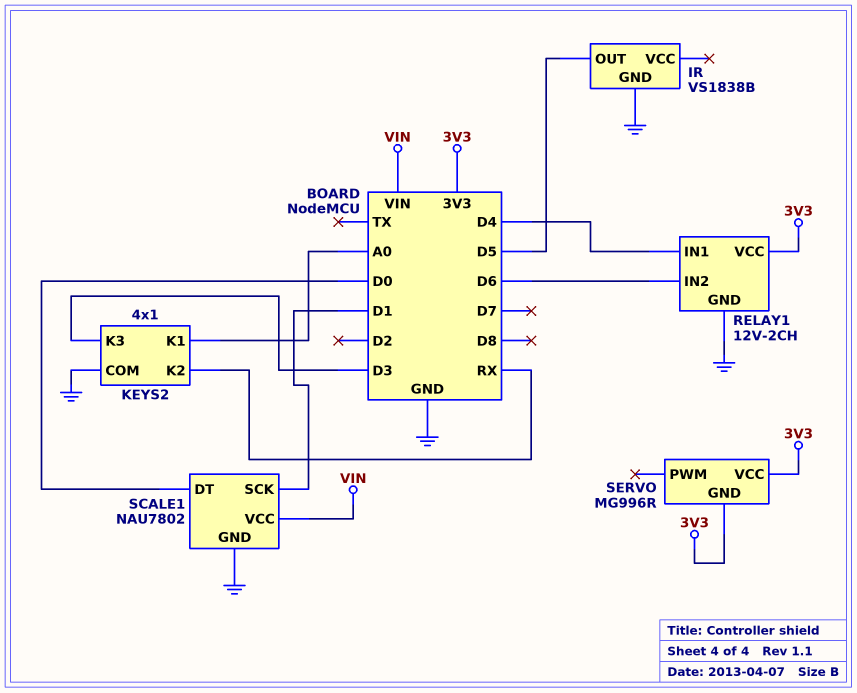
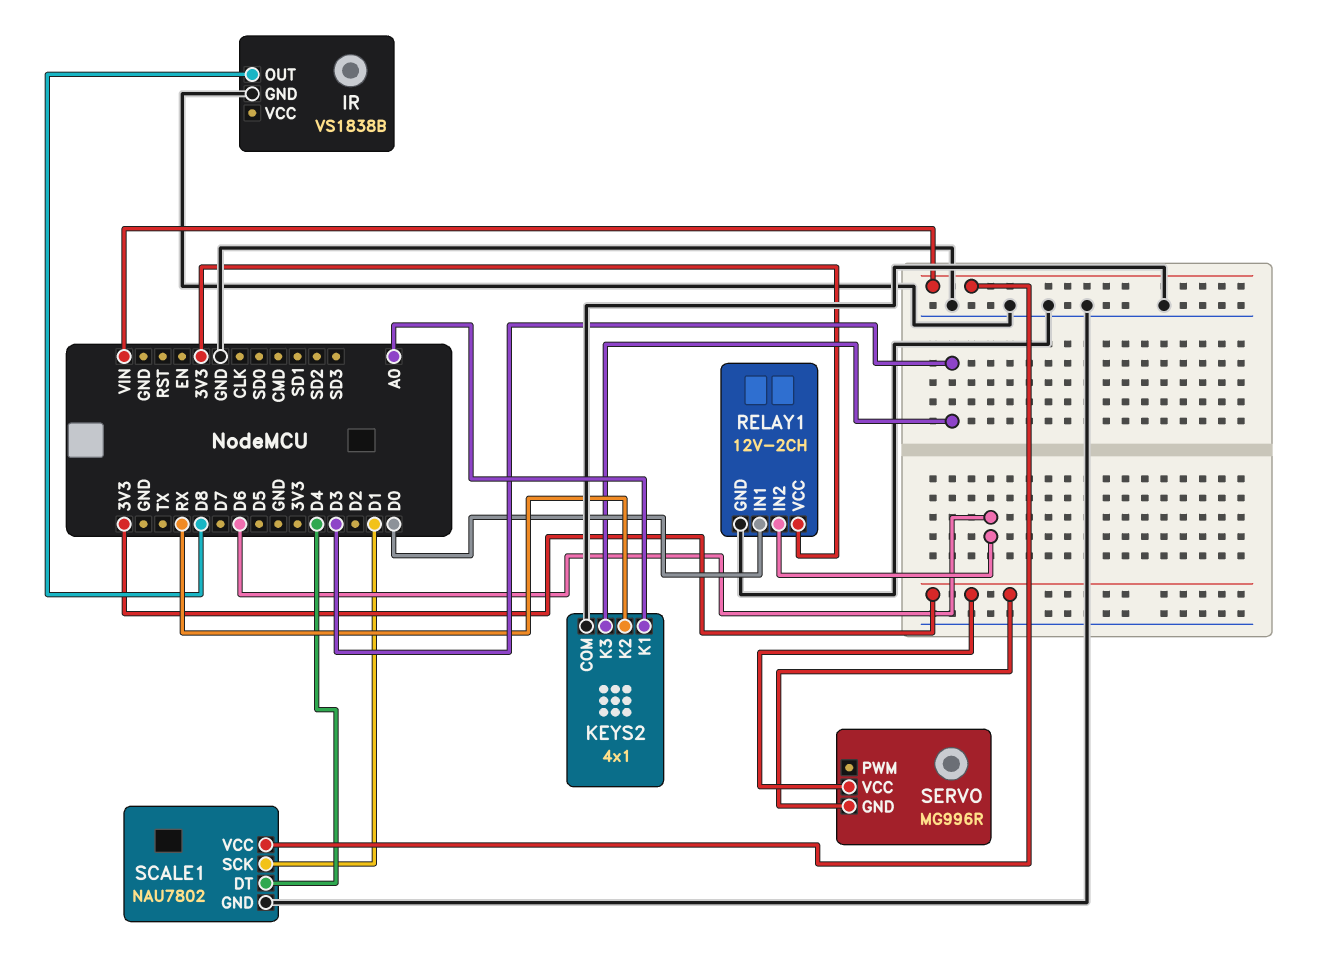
IR pin OUT: D5 -> D8
RELAY1 pin IN1: D4 -> D0
SCALE1 pin DT: D0 -> D4

